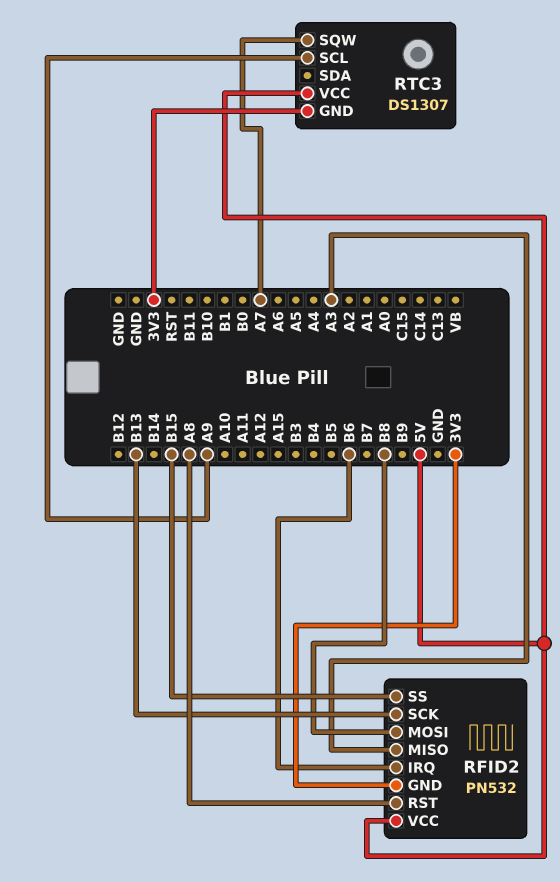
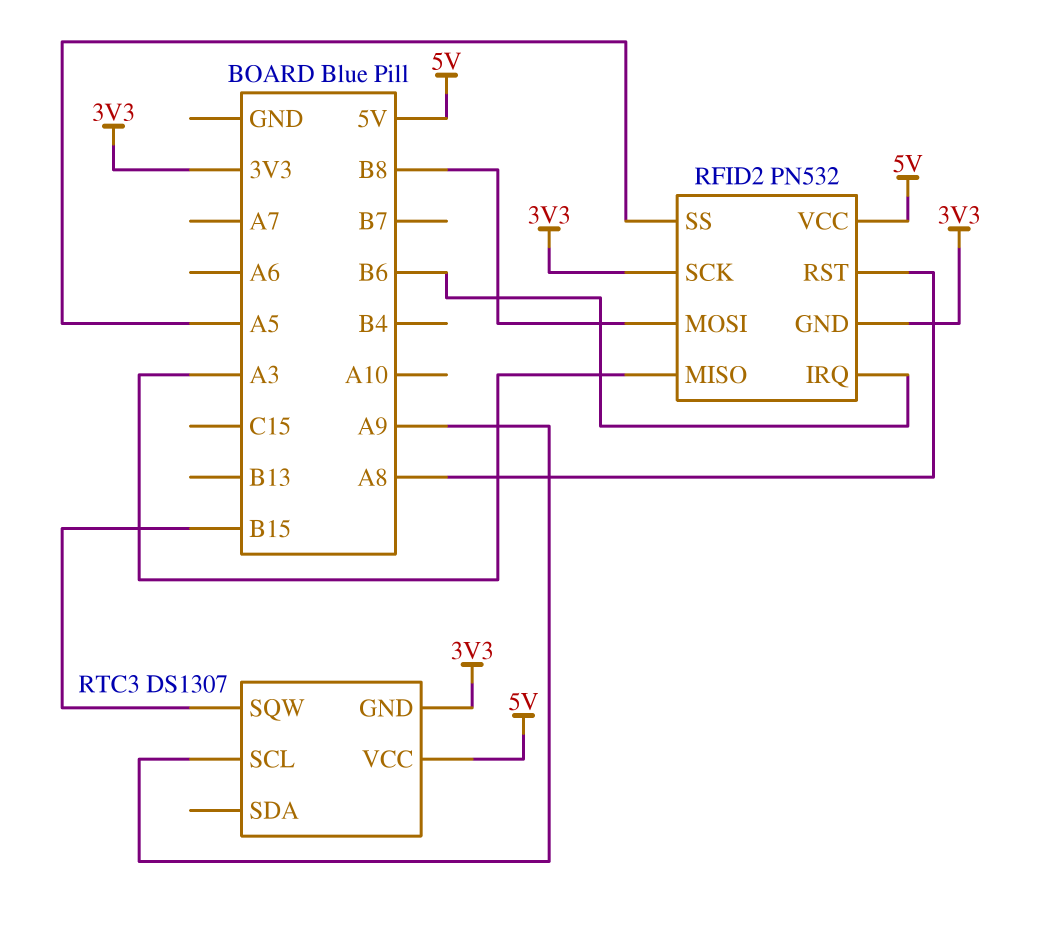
RFID2 pin SCK: B13 -> 3V3
RFID2 pin SS: B15 -> A5
RTC3 pin SQW: A7 -> B15

